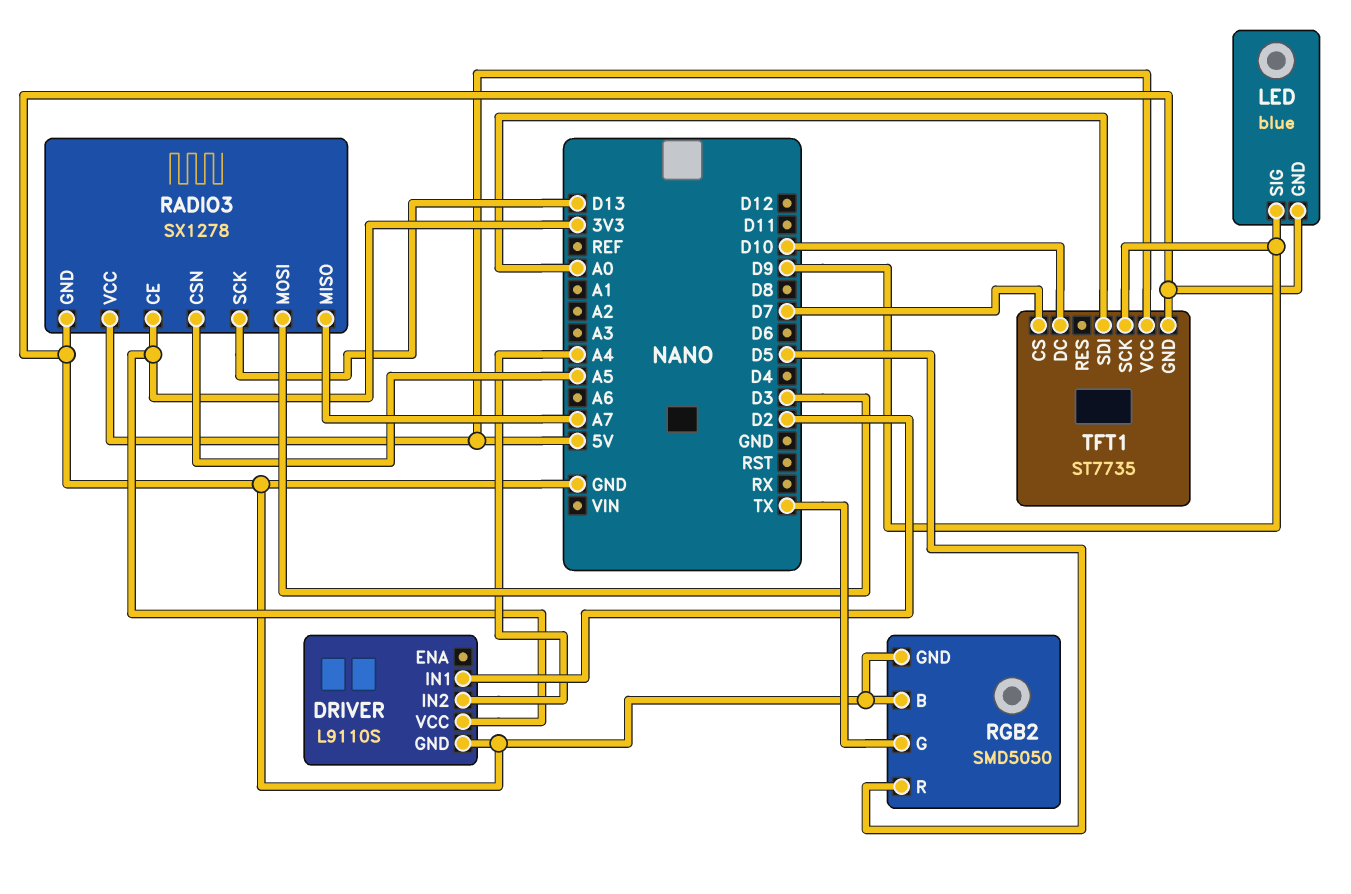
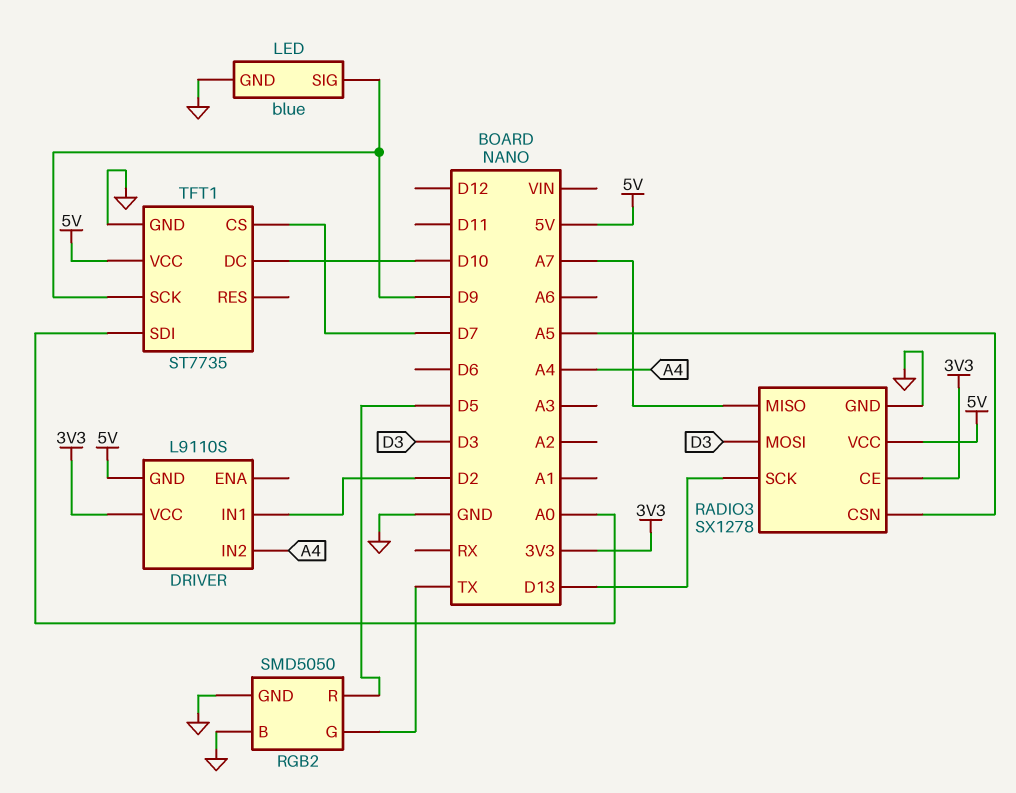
DRIVER pin GND: GND -> 5V

